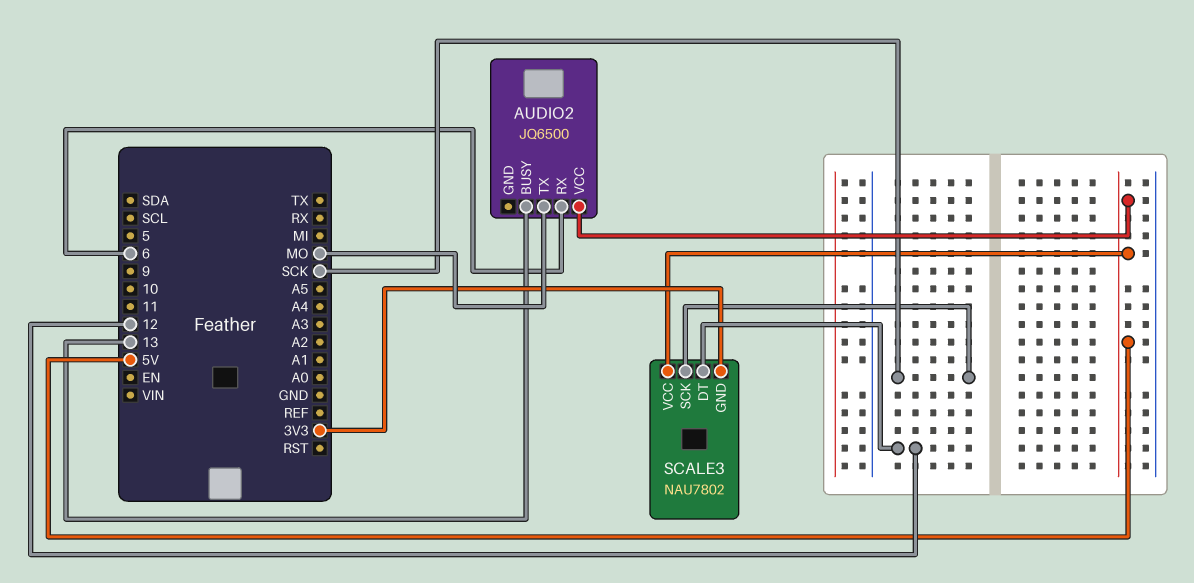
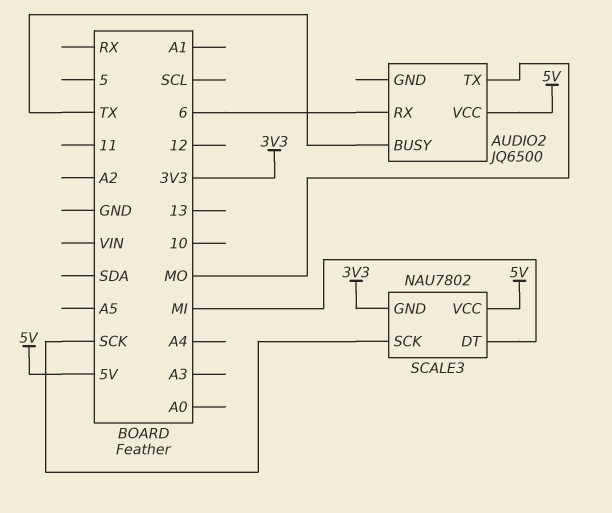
AUDIO2 pin BUSY: 13 -> TX
SCALE3 pin DT: 12 -> MI

